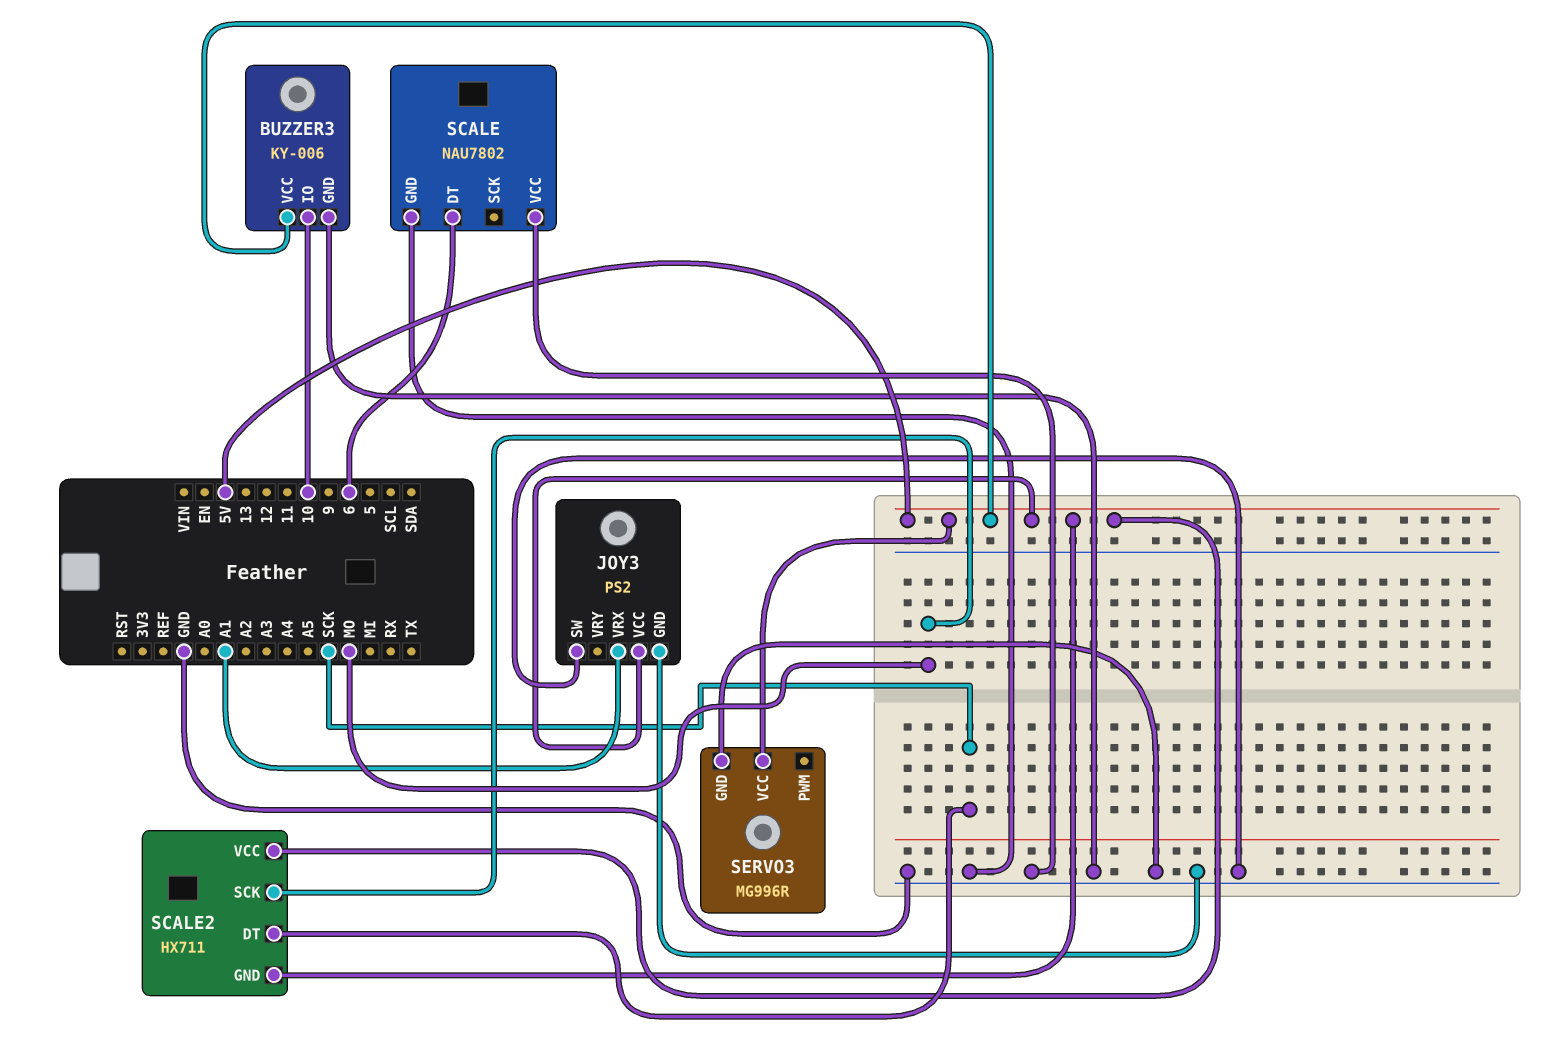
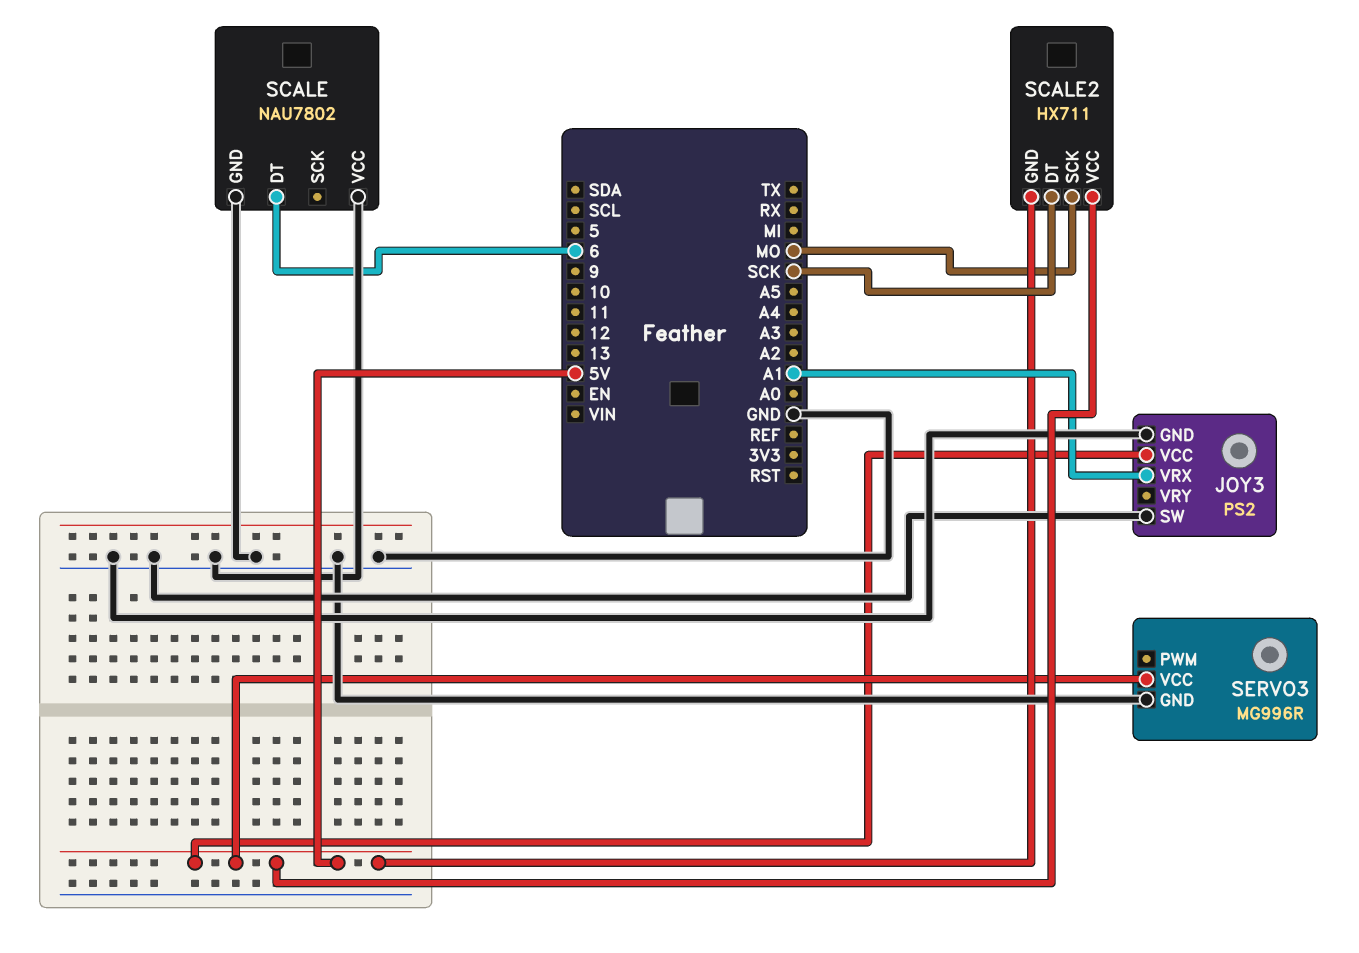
BUZZER3: KY-006 -> none
BUZZER3 pin GND: GND -> none
BUZZER3 pin IO: 10 -> none
BUZZER3 pin VCC: 5V -> none

